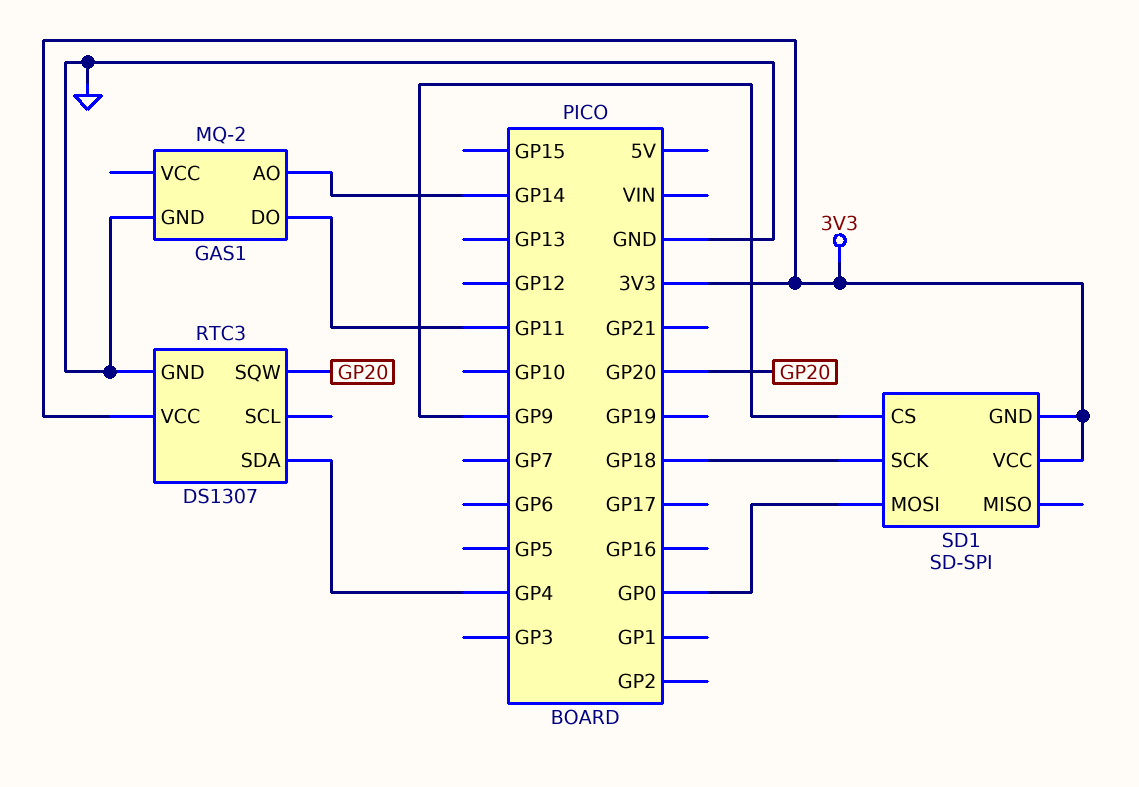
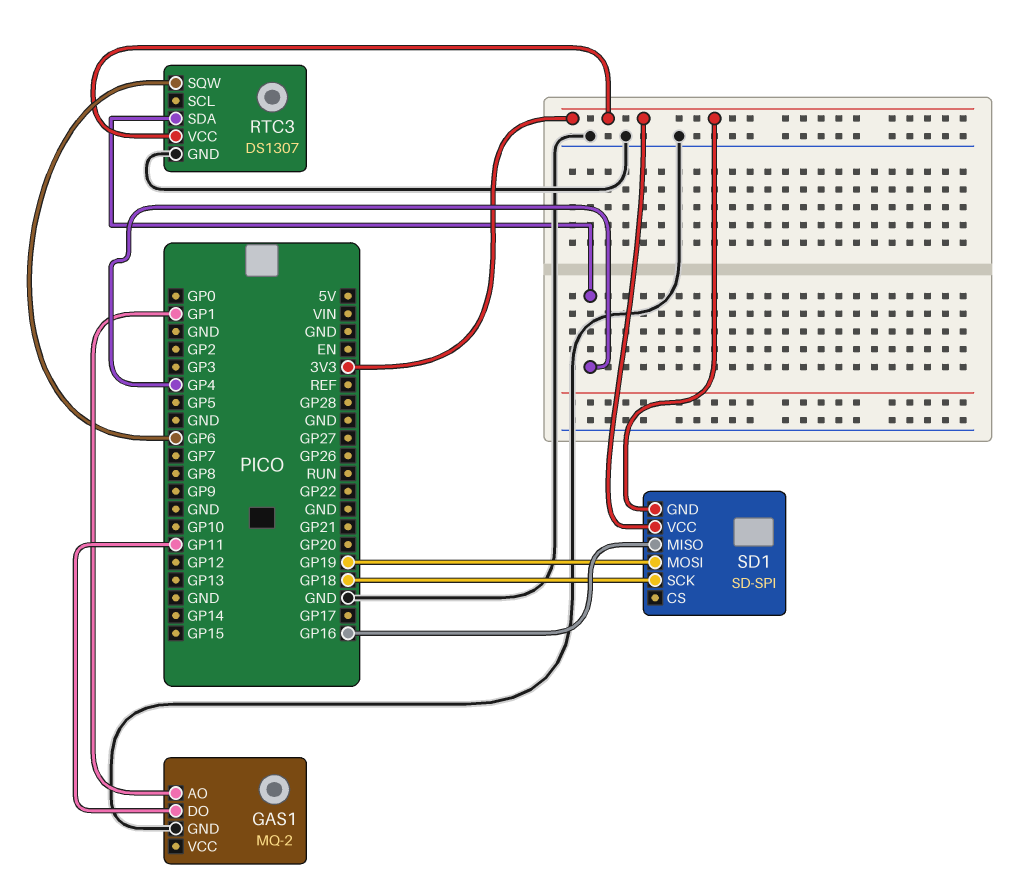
GAS1 pin AO: GP14 -> GP1
RTC3 pin SQW: GP20 -> GP6
SD1 pin CS: GP9 -> none
SD1 pin MISO: none -> GP16
SD1 pin MOSI: GP0 -> GP19

